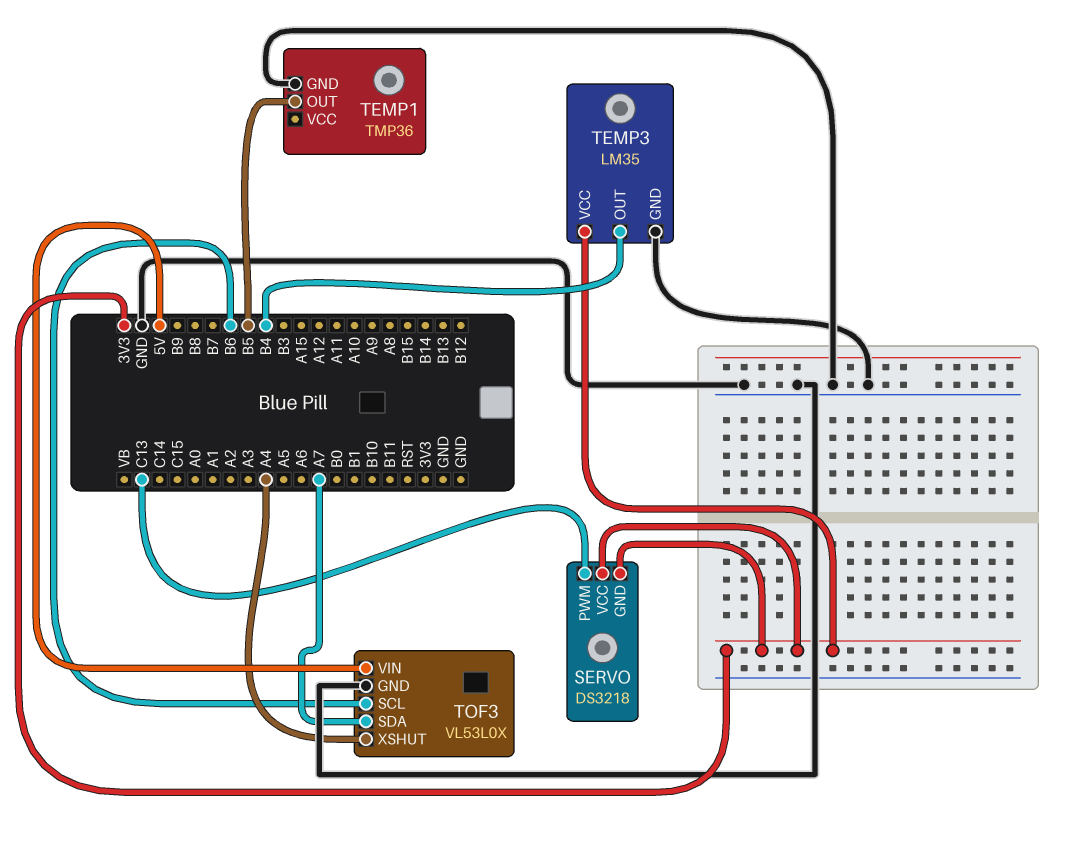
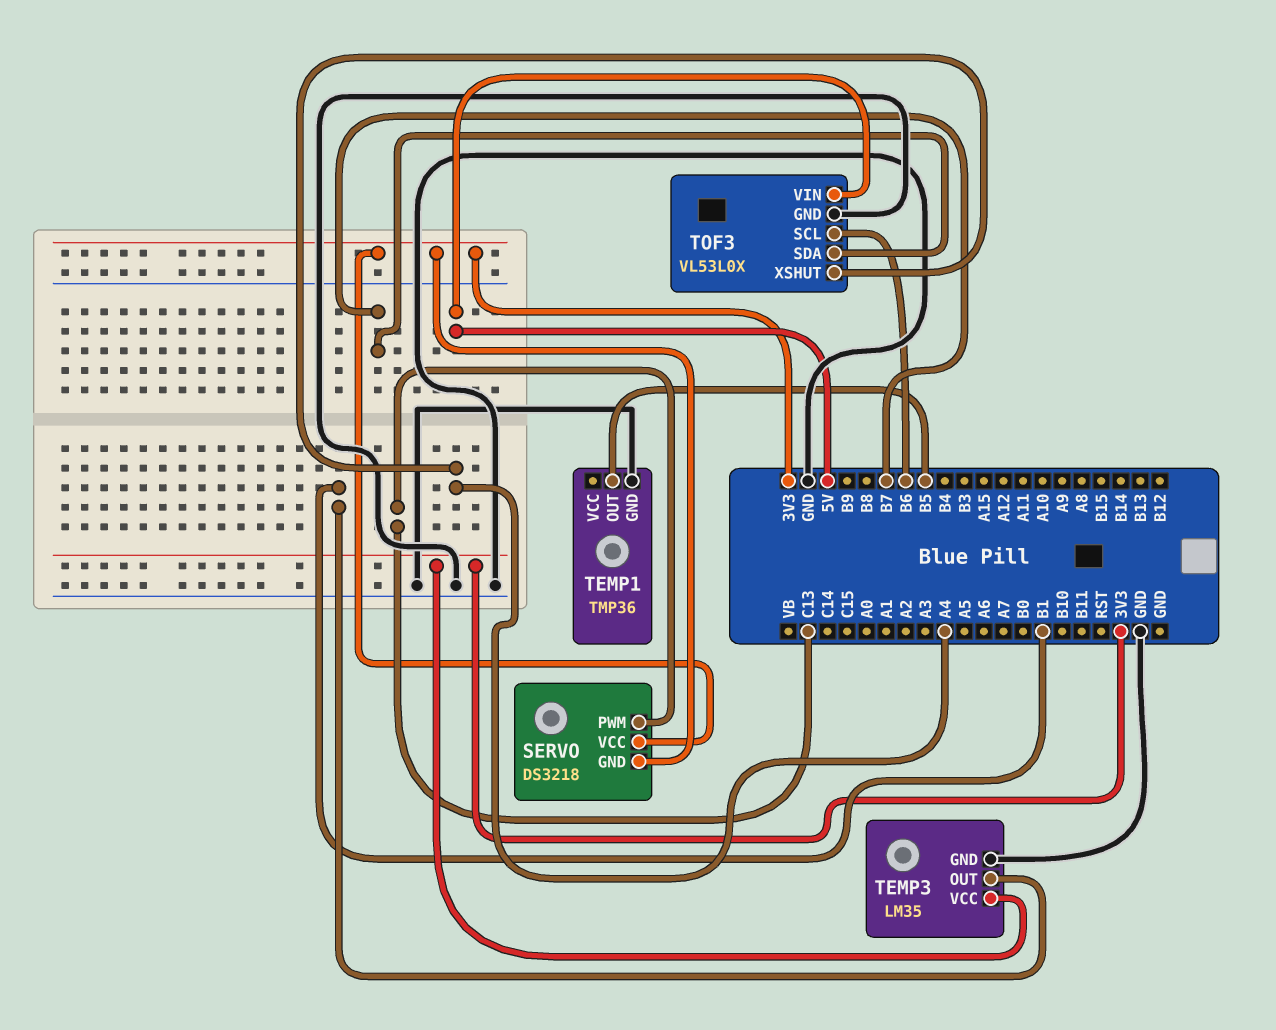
TEMP3 pin OUT: B4 -> B1
TOF3 pin SDA: A7 -> B7

